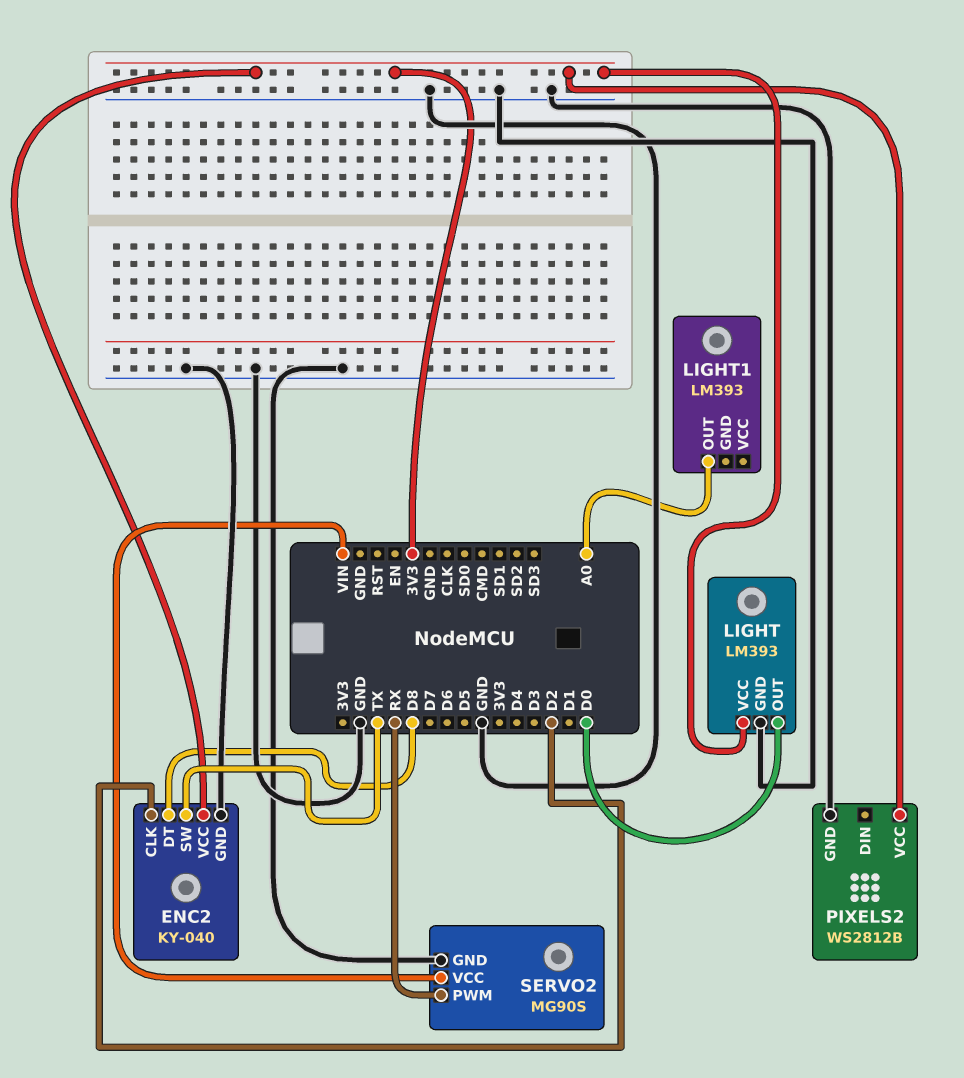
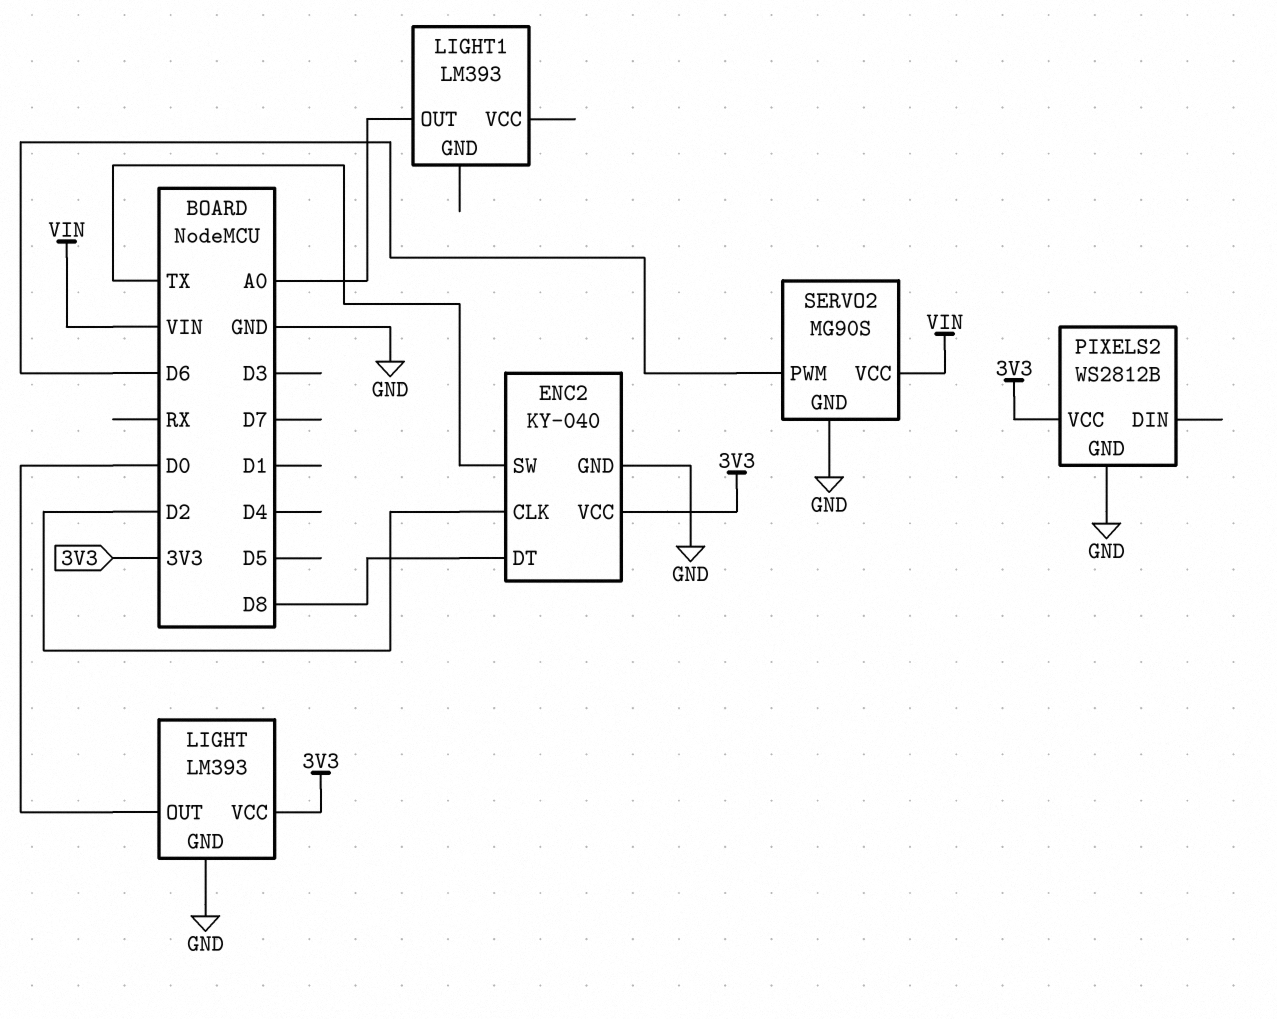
SERVO2 pin PWM: RX -> D6

